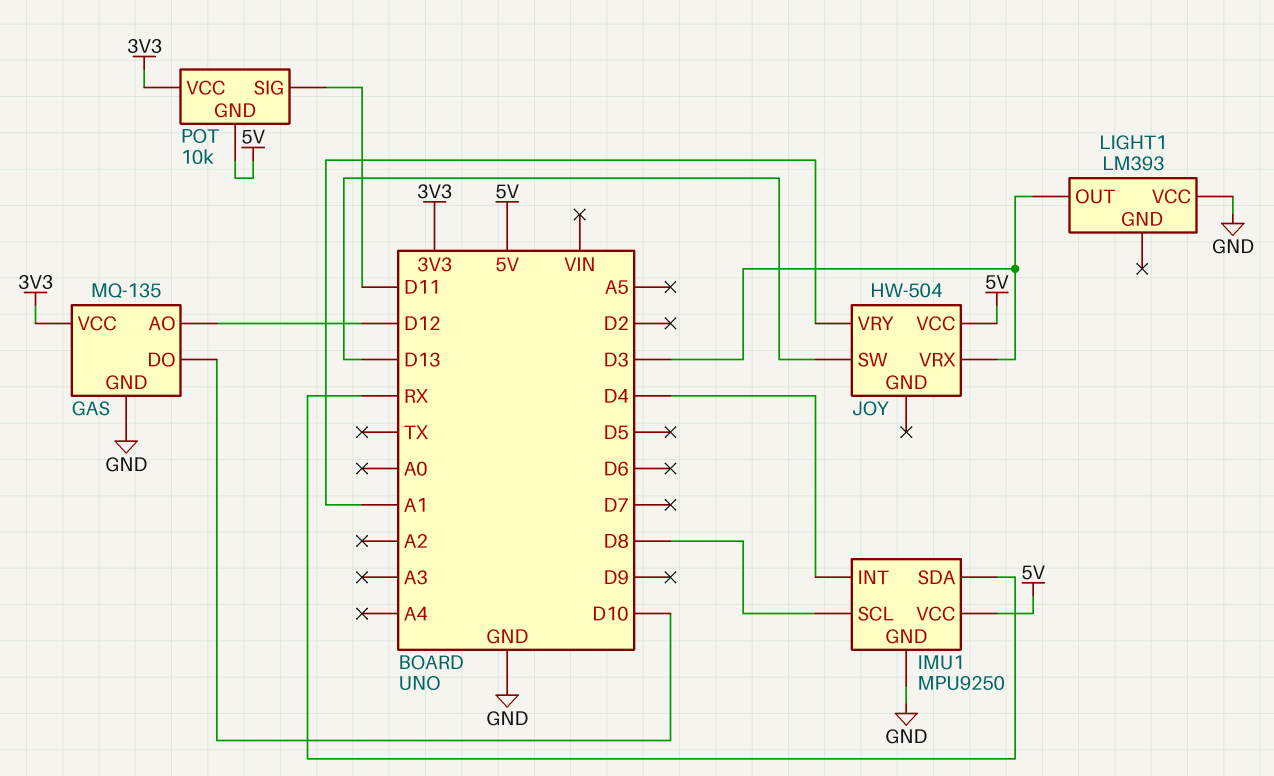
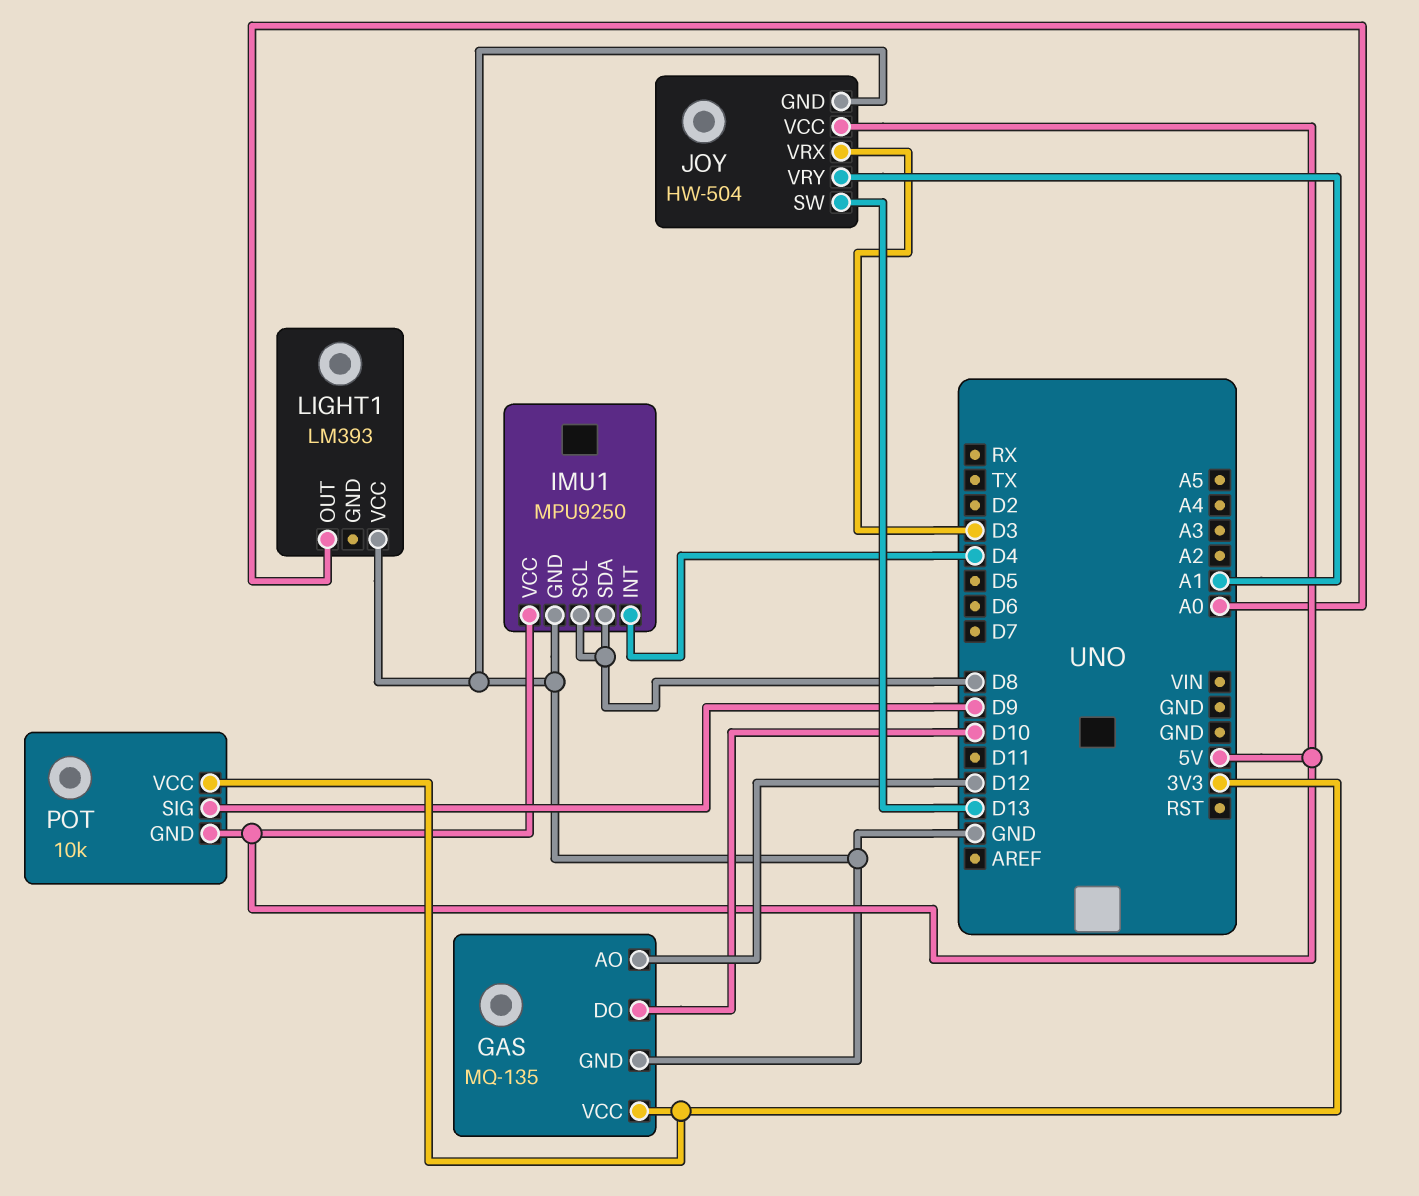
IMU1 pin SDA: RX -> D8
JOY pin GND: none -> GND
LIGHT1 pin OUT: D3 -> A0
POT pin SIG: D11 -> D9

